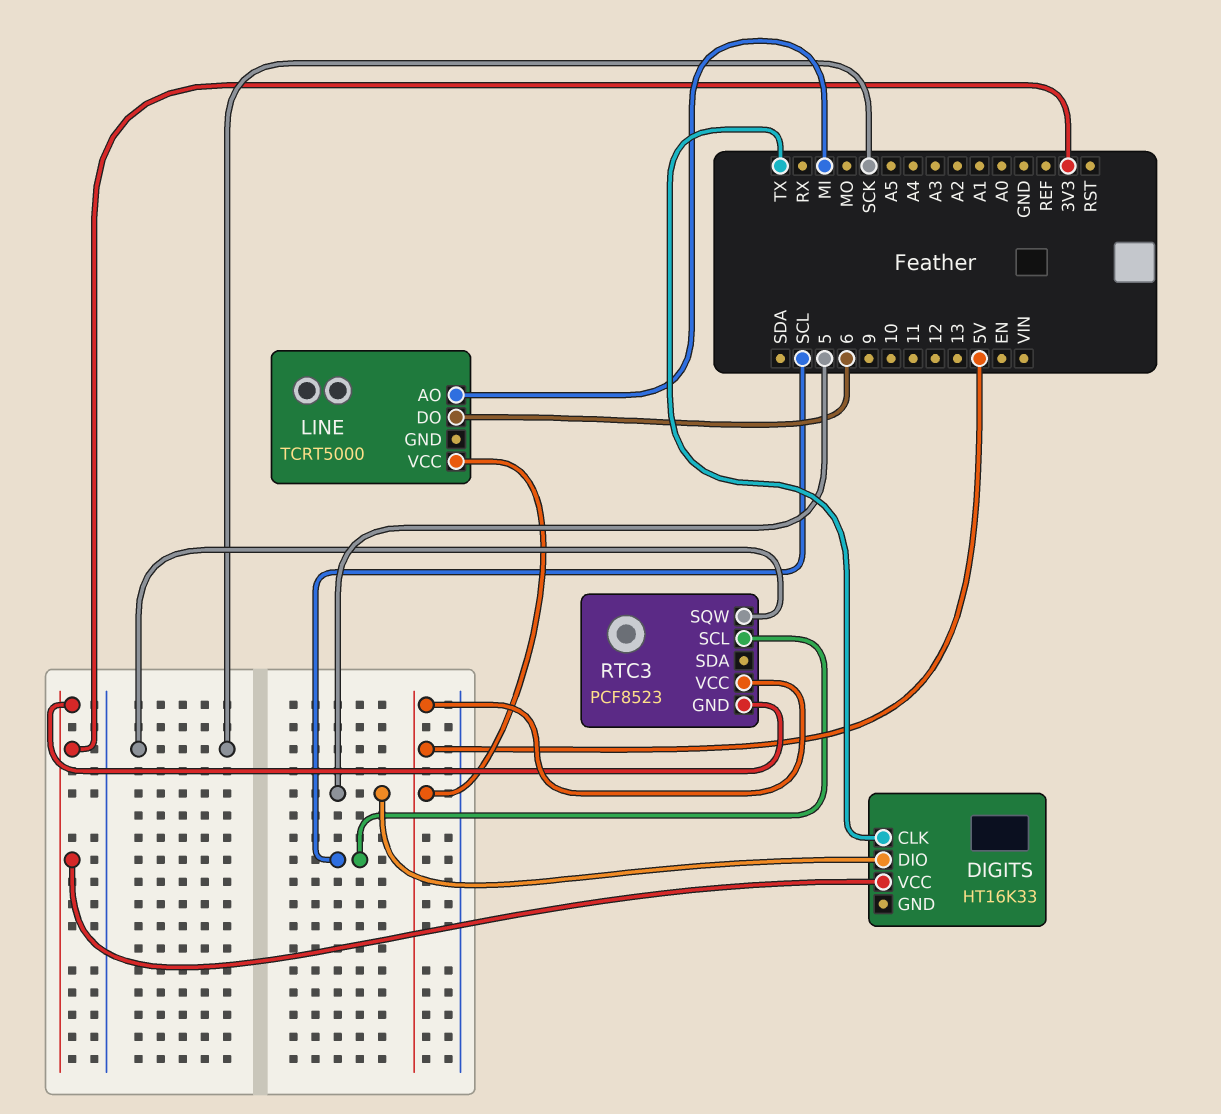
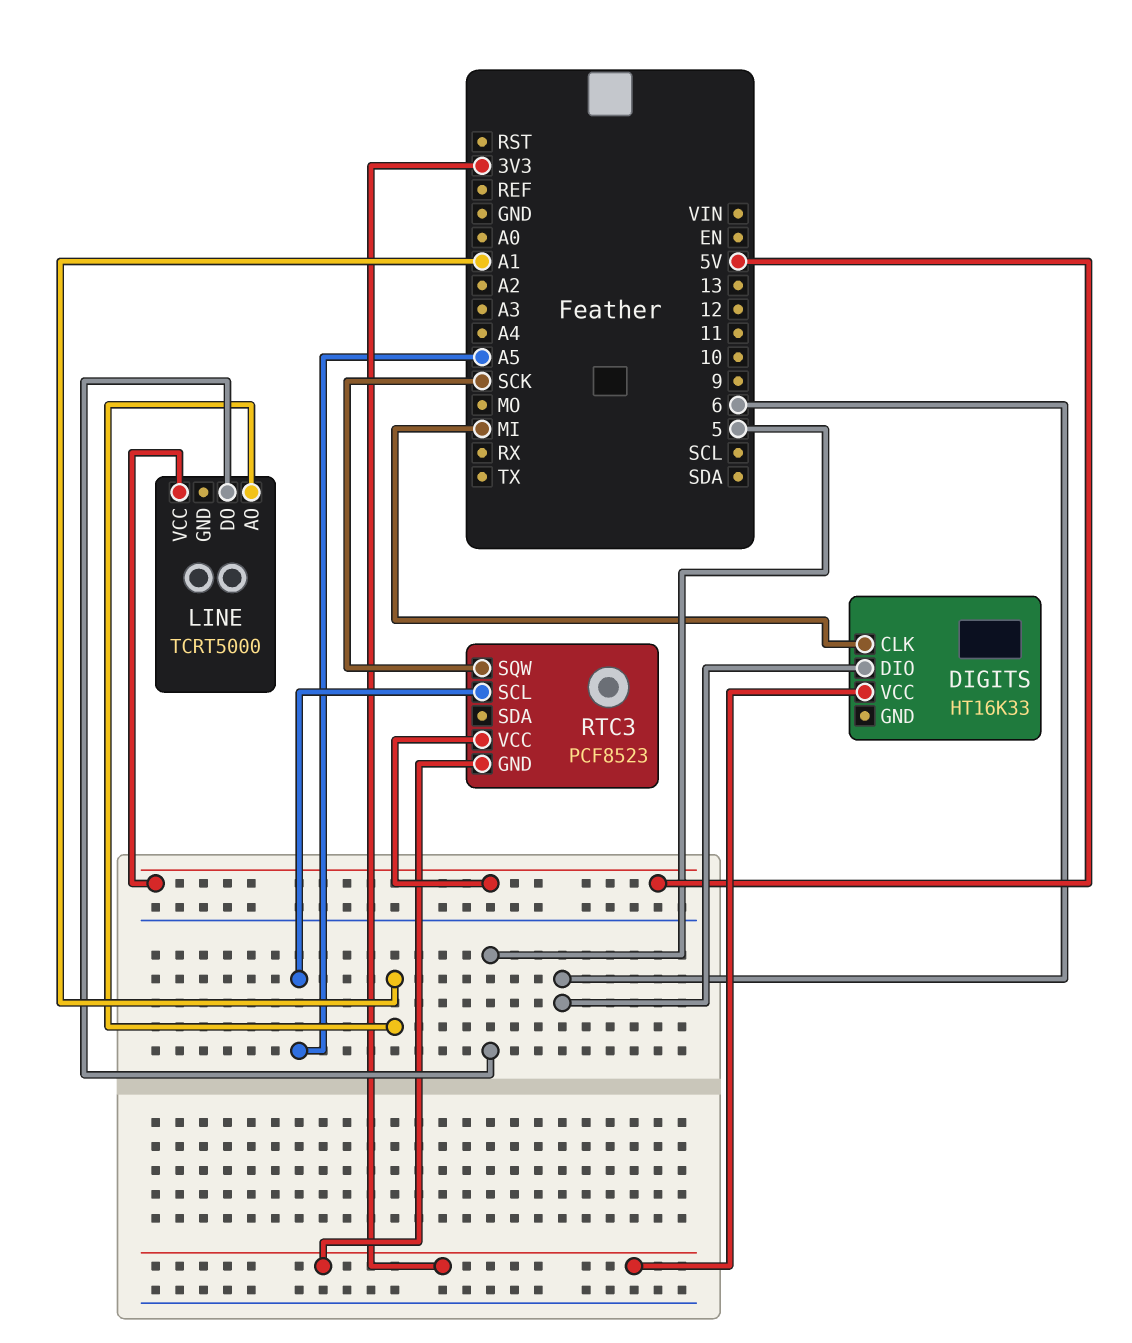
DIGITS pin CLK: TX -> MI
DIGITS pin DIO: 5 -> 6
LINE pin AO: MI -> A1
LINE pin DO: 6 -> 5
RTC3 pin SCL: SCL -> A5

